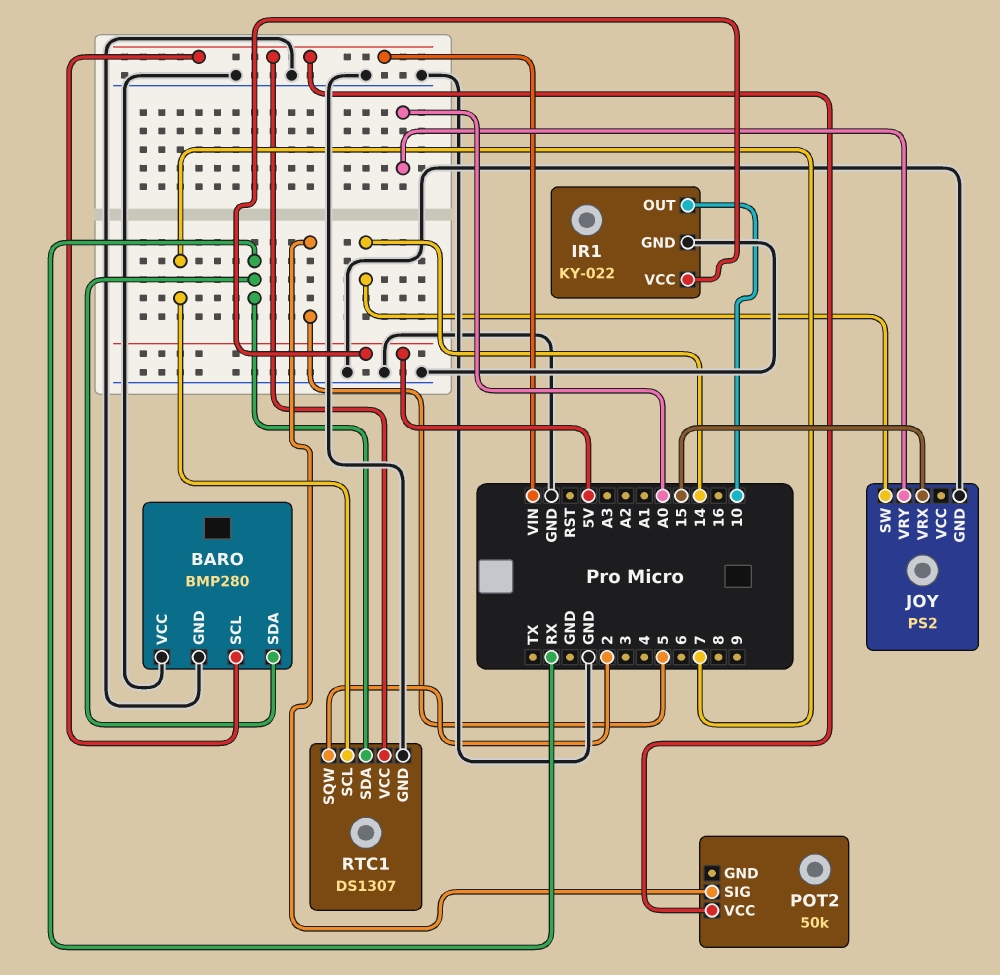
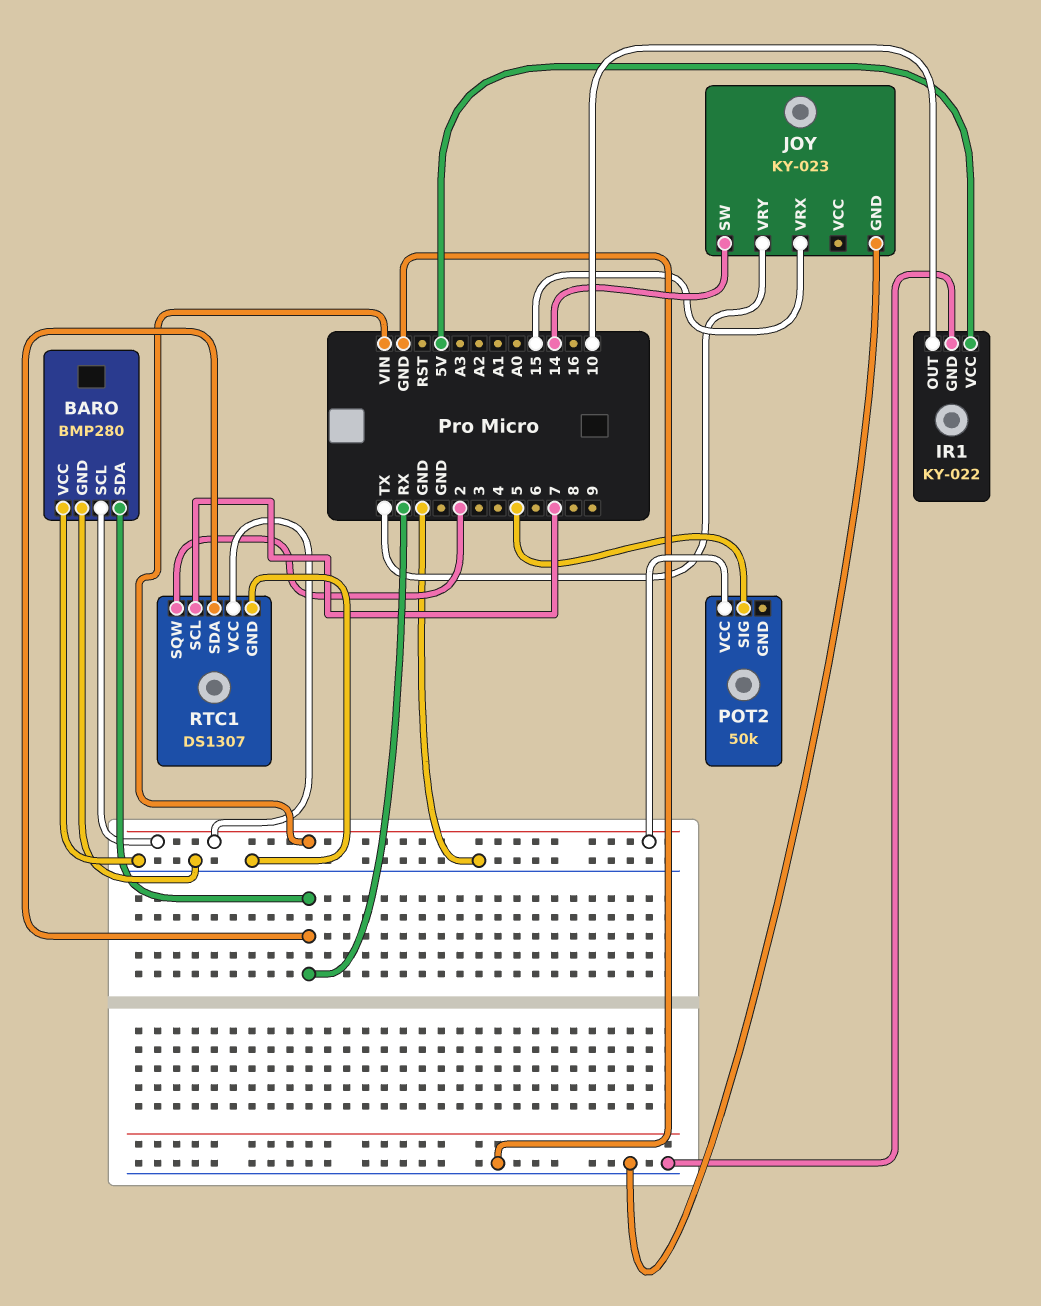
JOY: PS2 -> KY-023
JOY pin VRY: A0 -> TX

